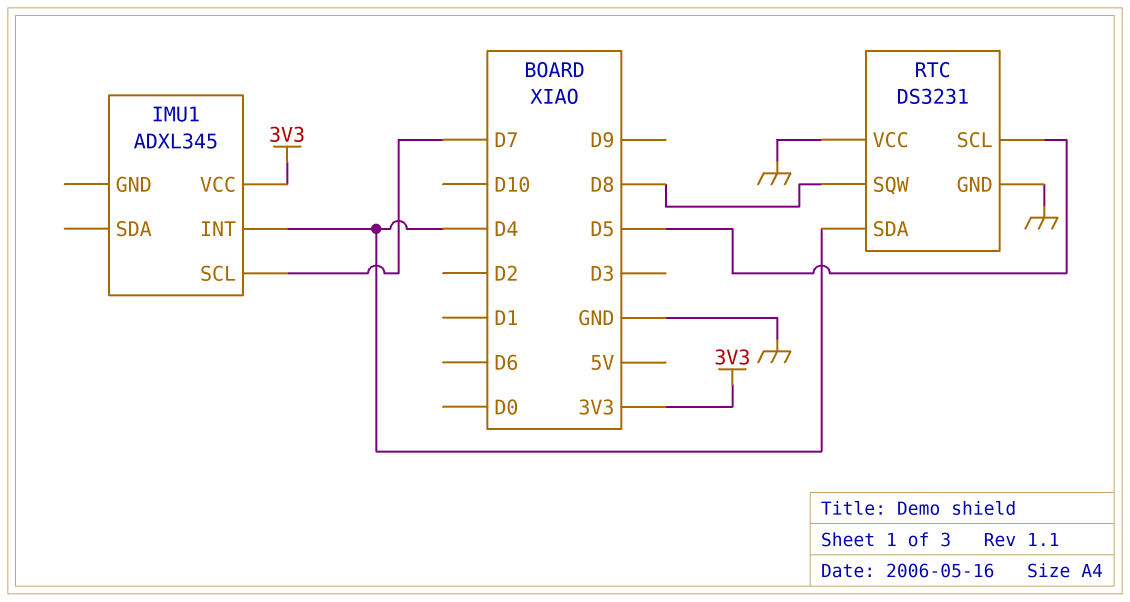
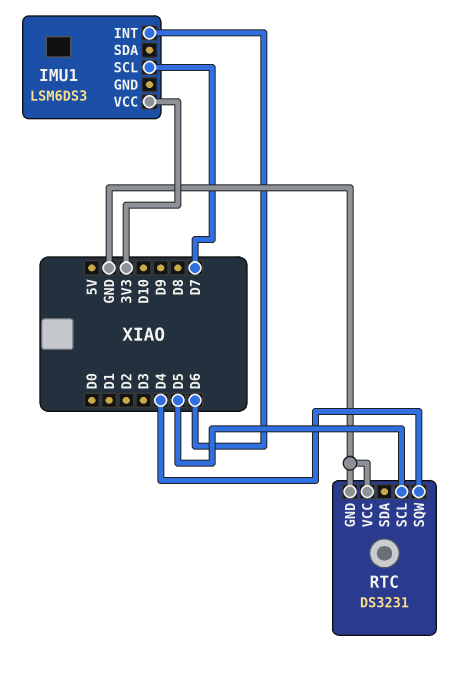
IMU1: ADXL345 -> LSM6DS3
IMU1 pin INT: D4 -> D6
RTC pin SDA: D4 -> none
RTC pin SQW: D8 -> D4

